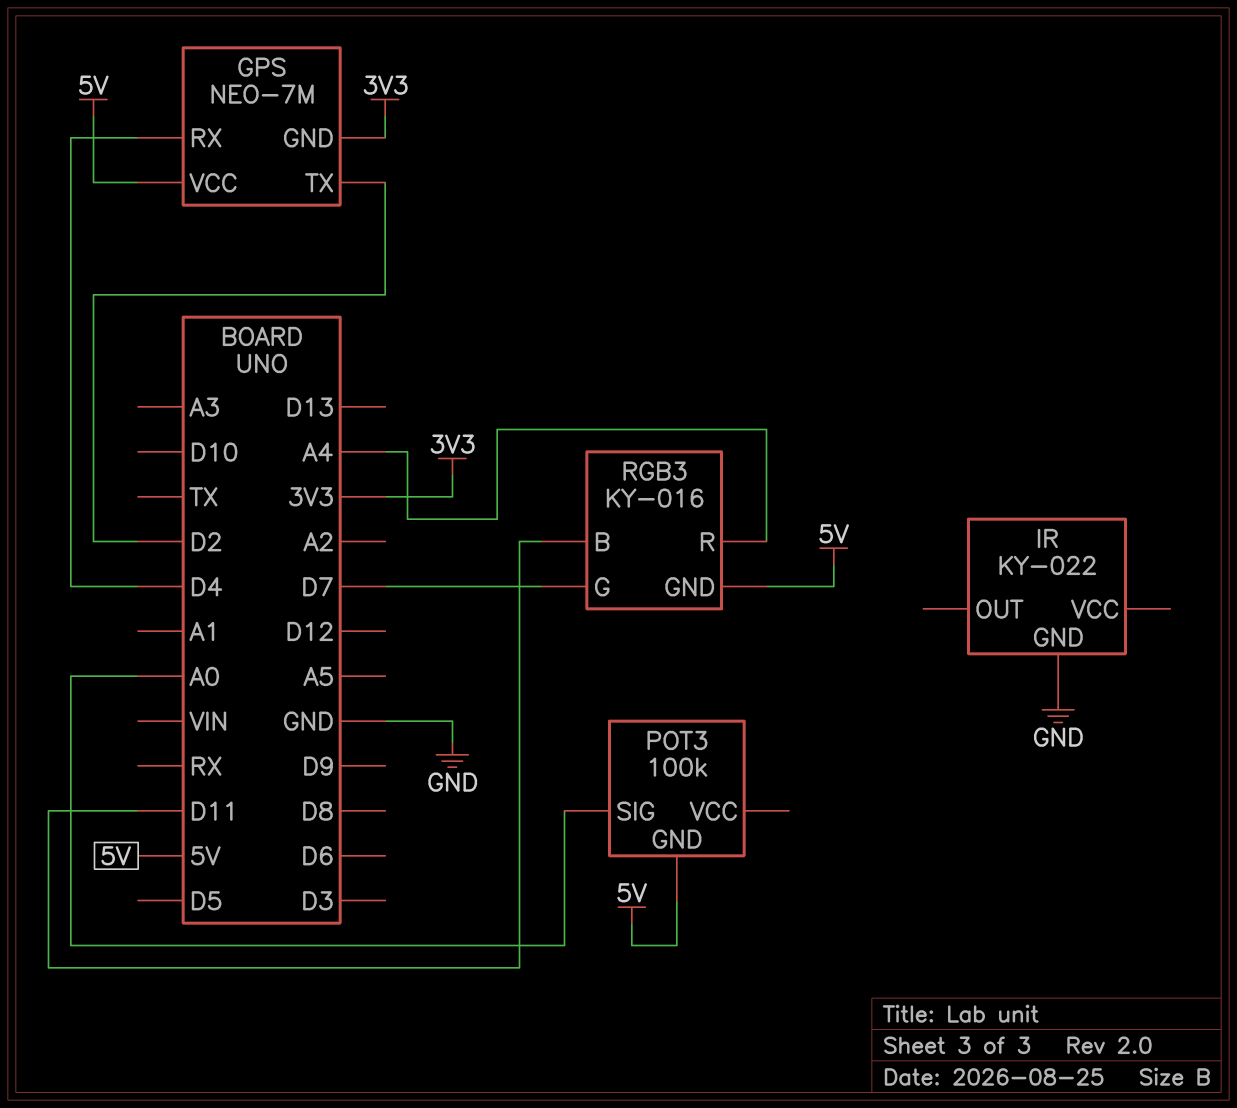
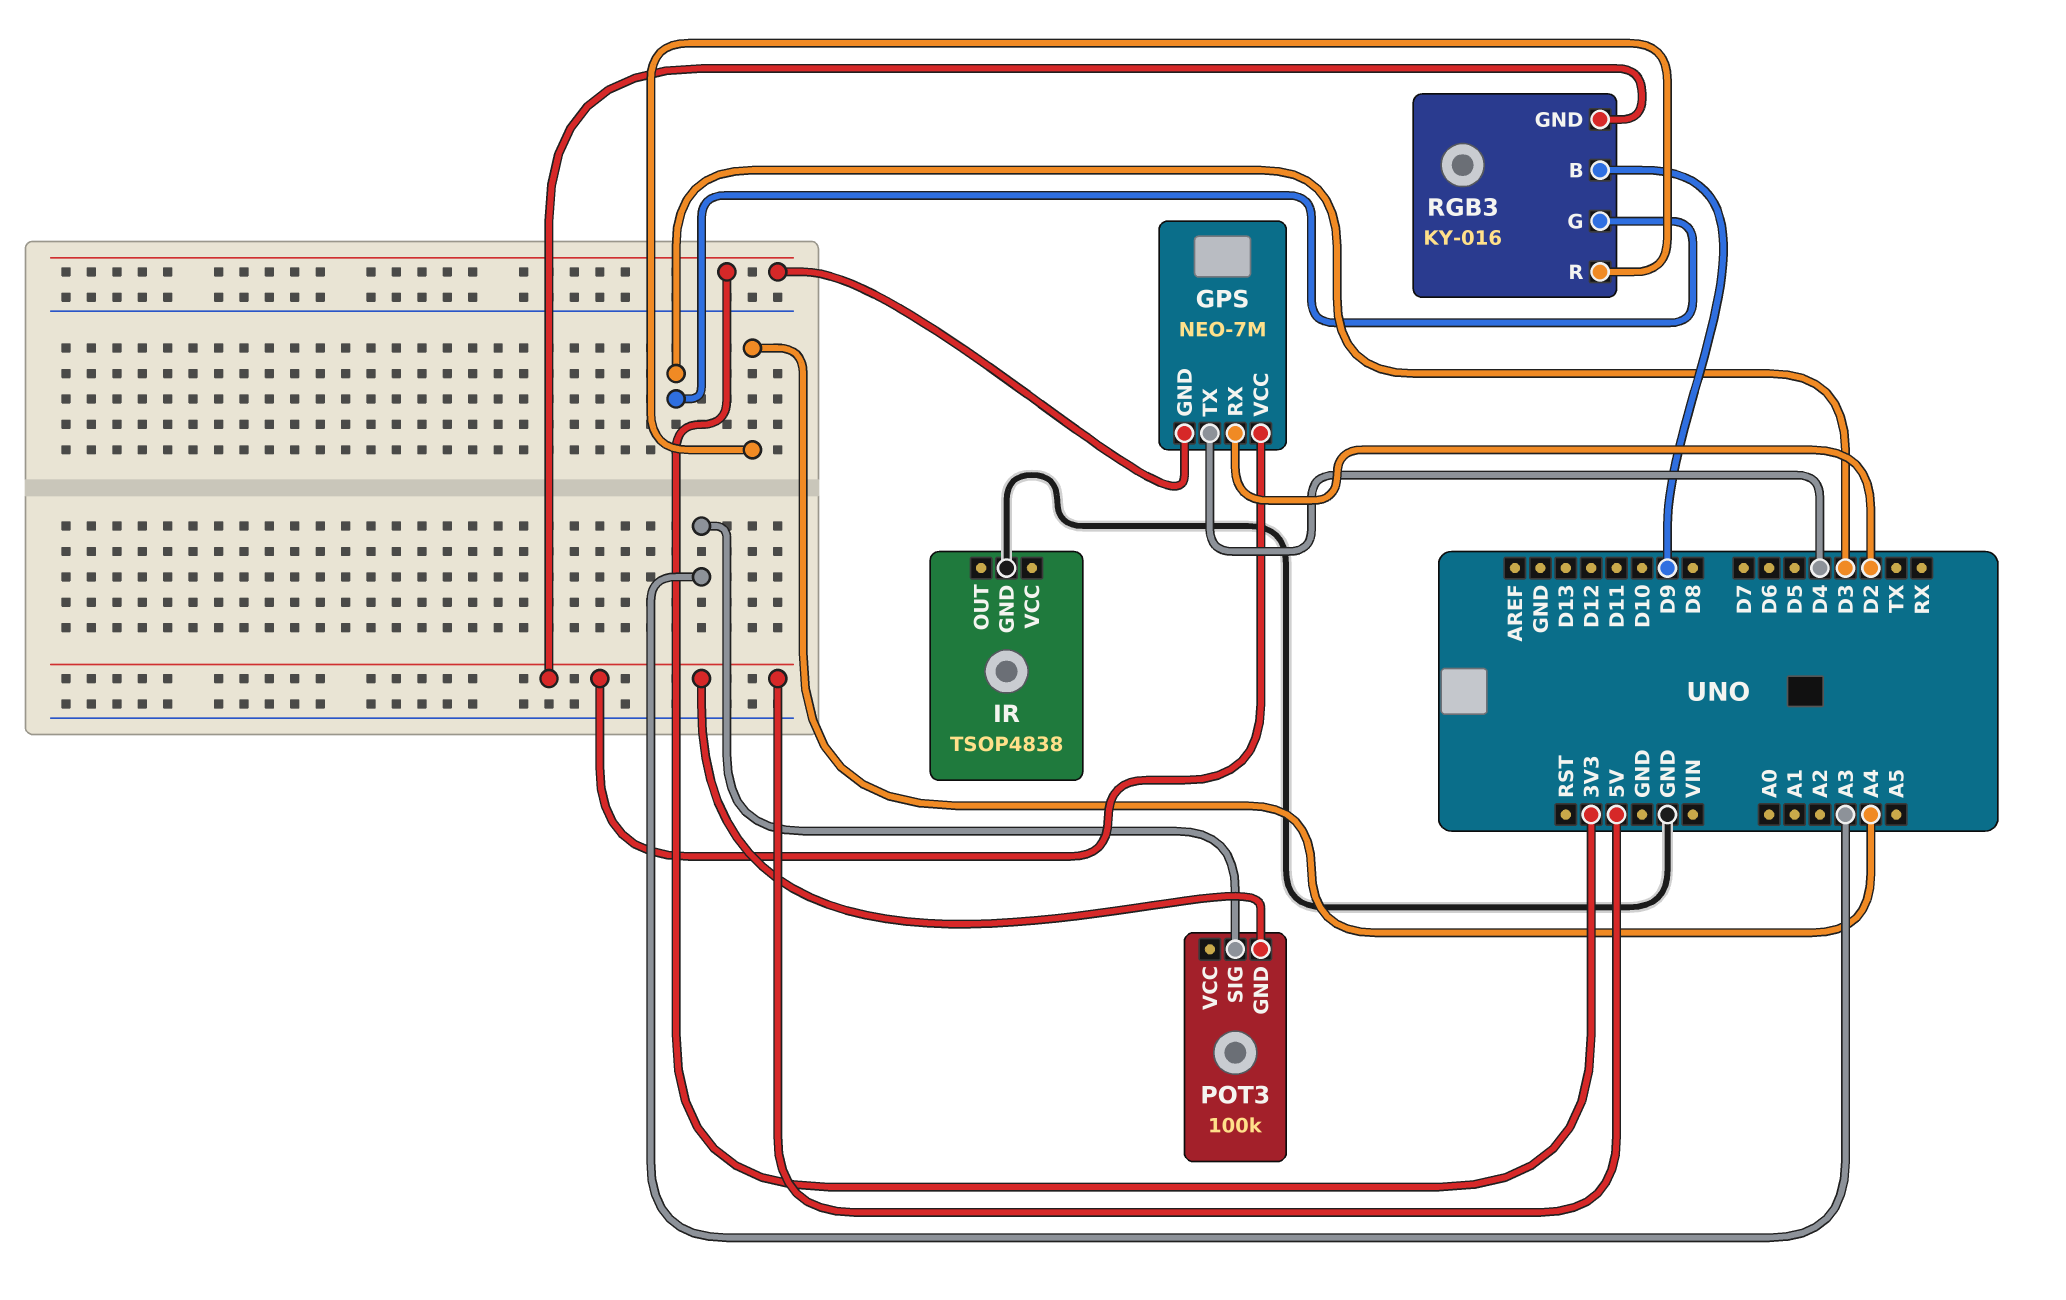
GPS pin RX: D4 -> D2
GPS pin TX: D2 -> D4
IR: KY-022 -> TSOP4838
POT3 pin SIG: A0 -> A3
RGB3 pin B: D11 -> D9
RGB3 pin G: D7 -> D3

